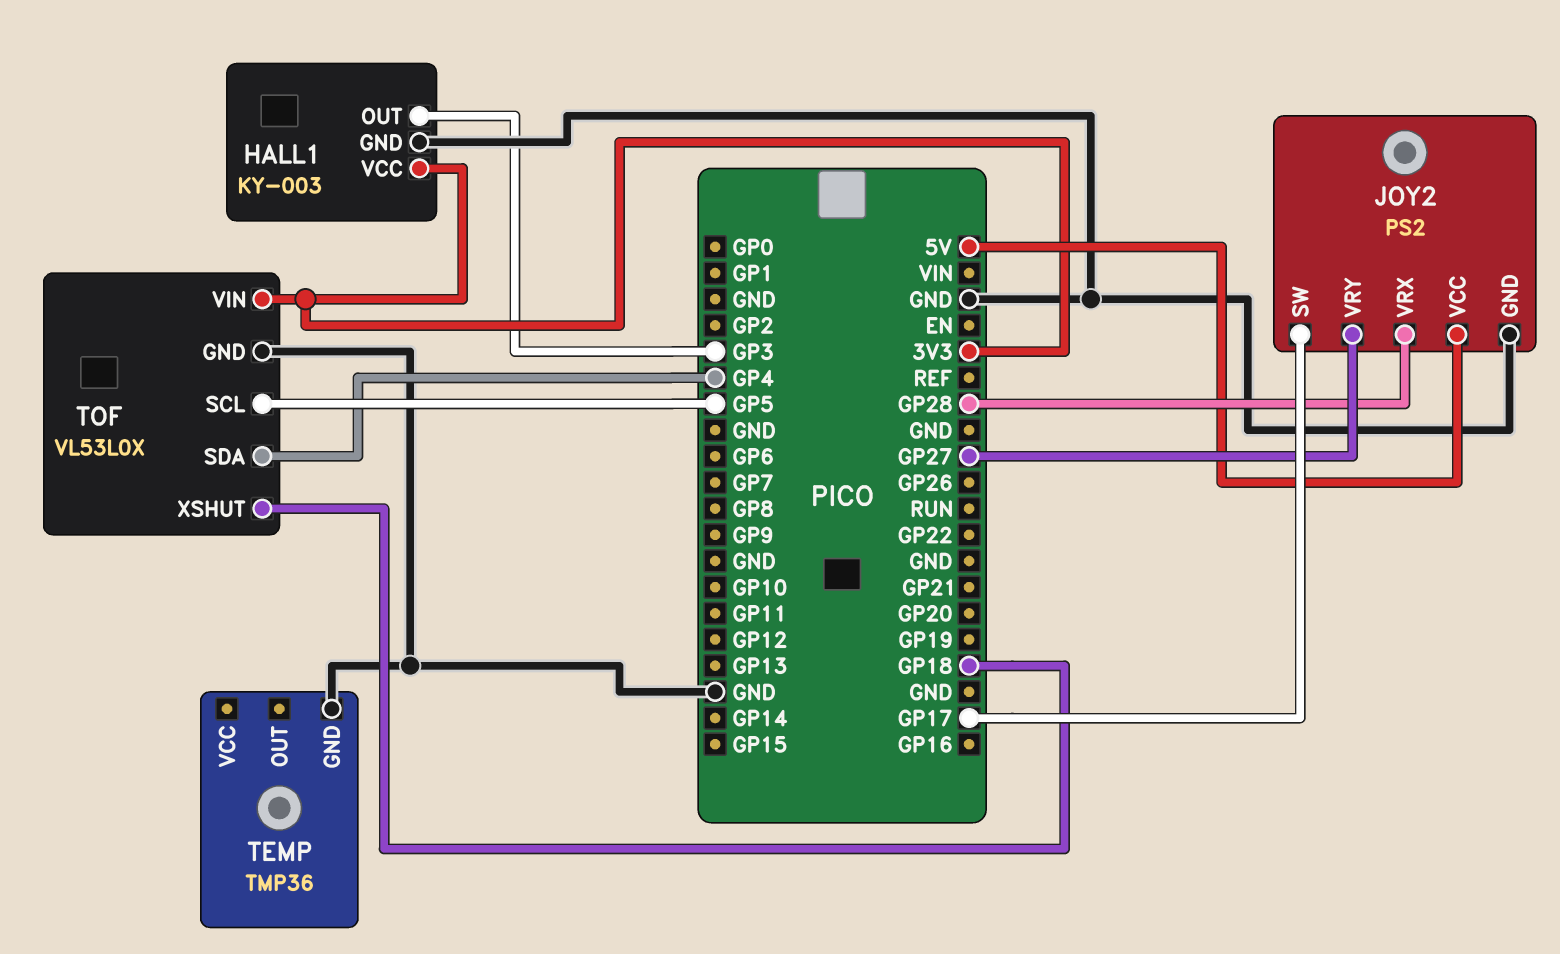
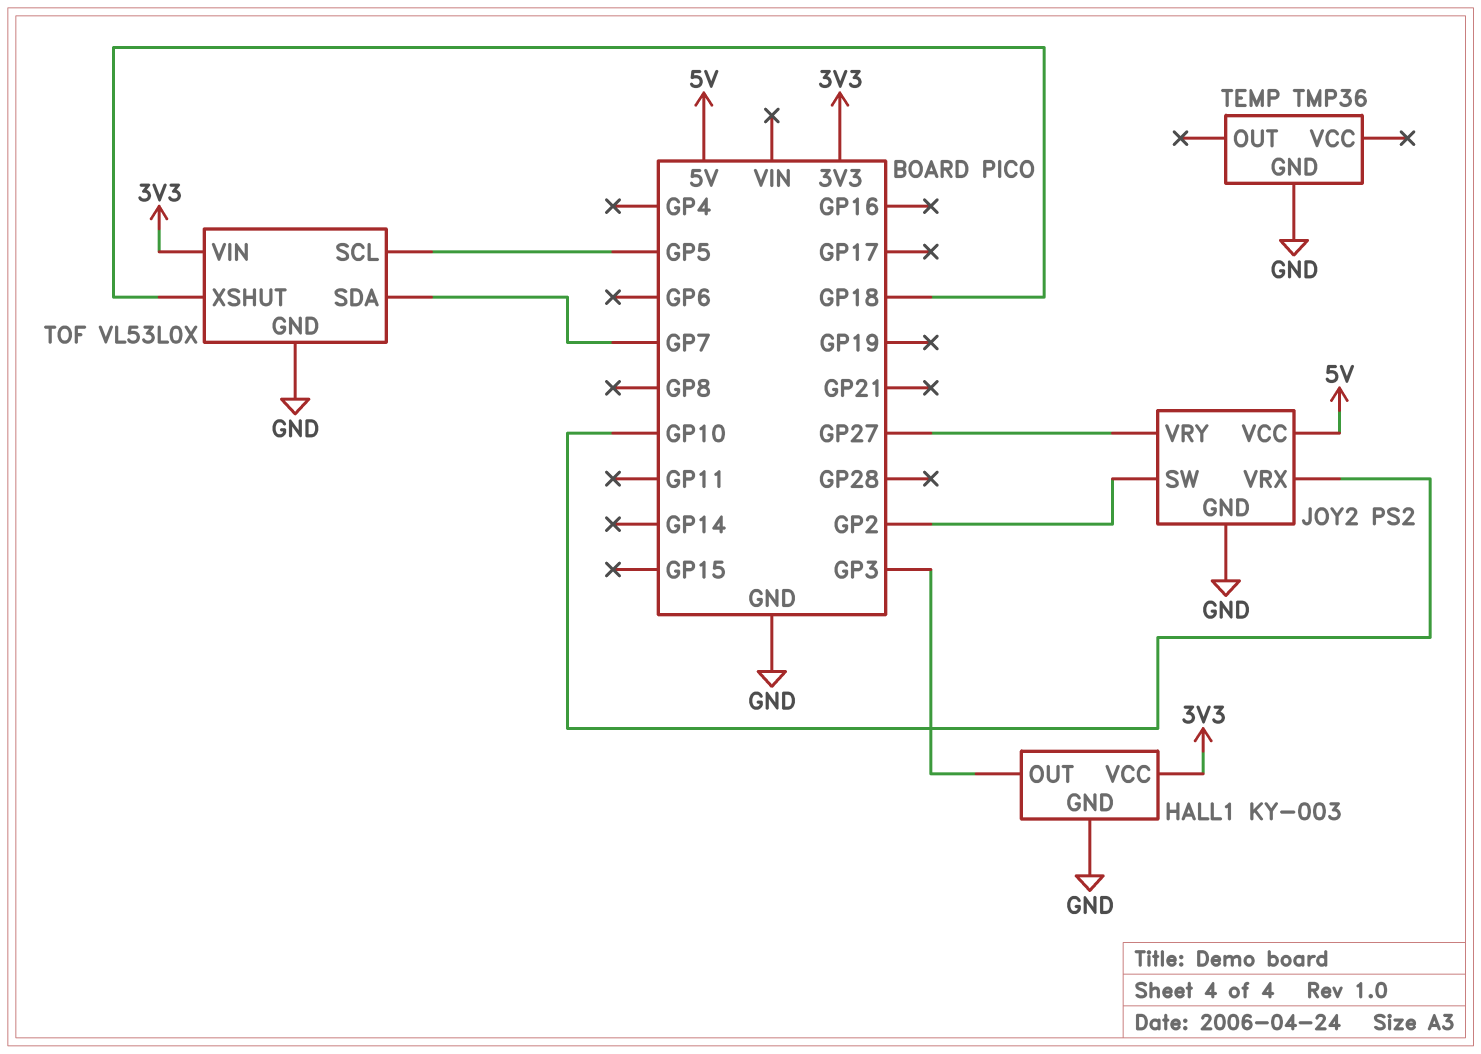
JOY2 pin SW: GP17 -> GP2
JOY2 pin VRX: GP28 -> GP10
TOF pin SDA: GP4 -> GP7

